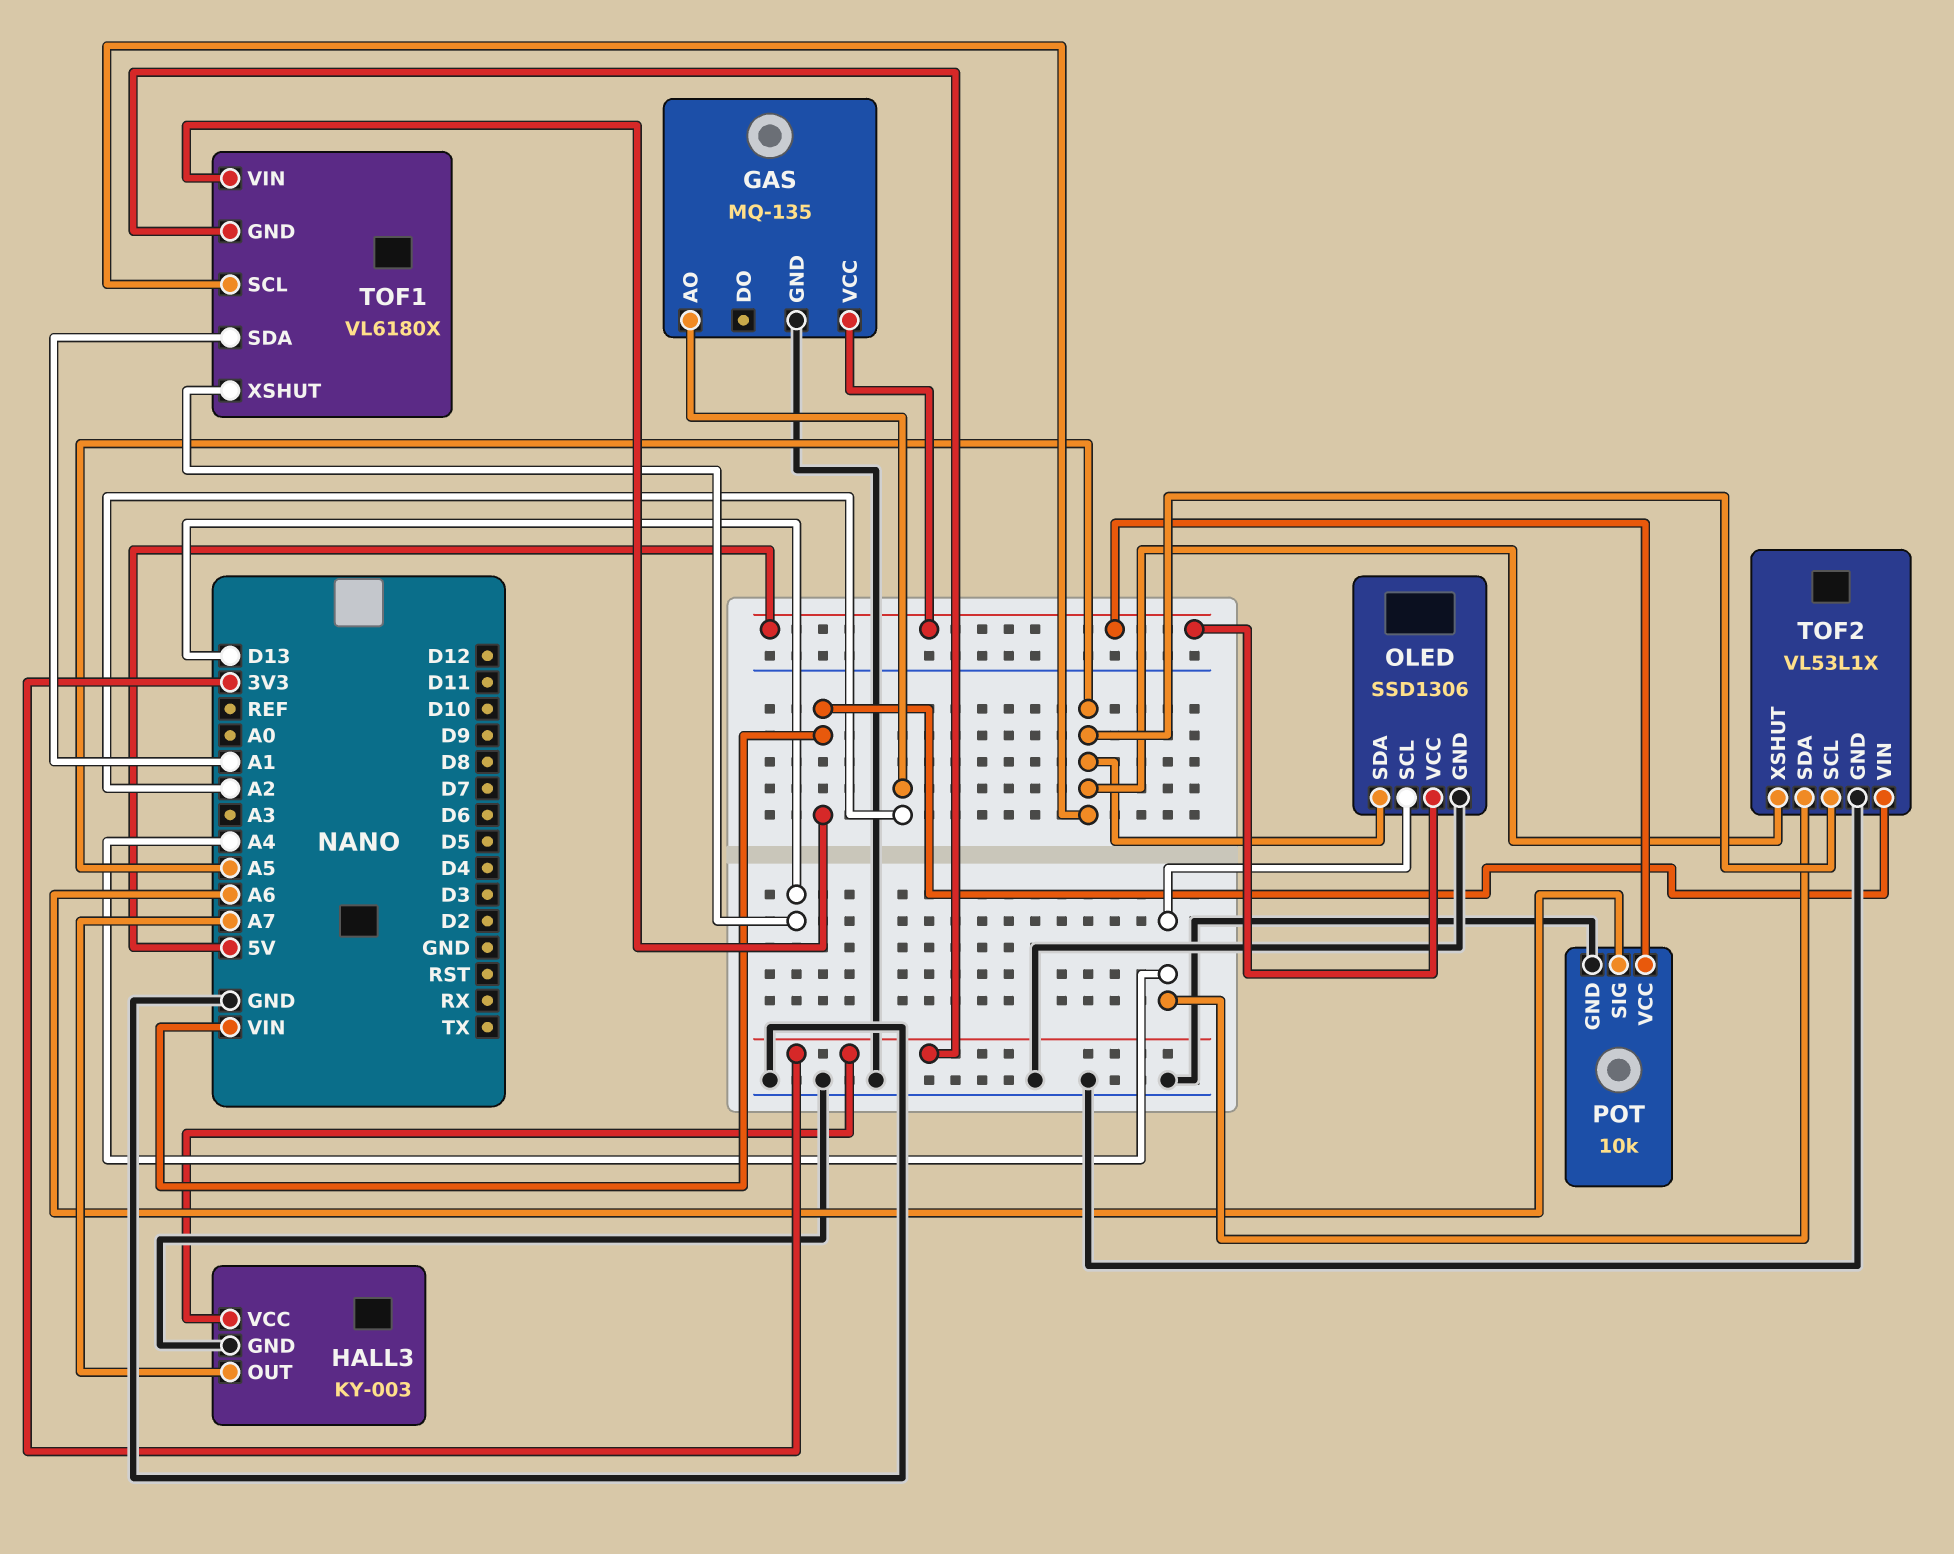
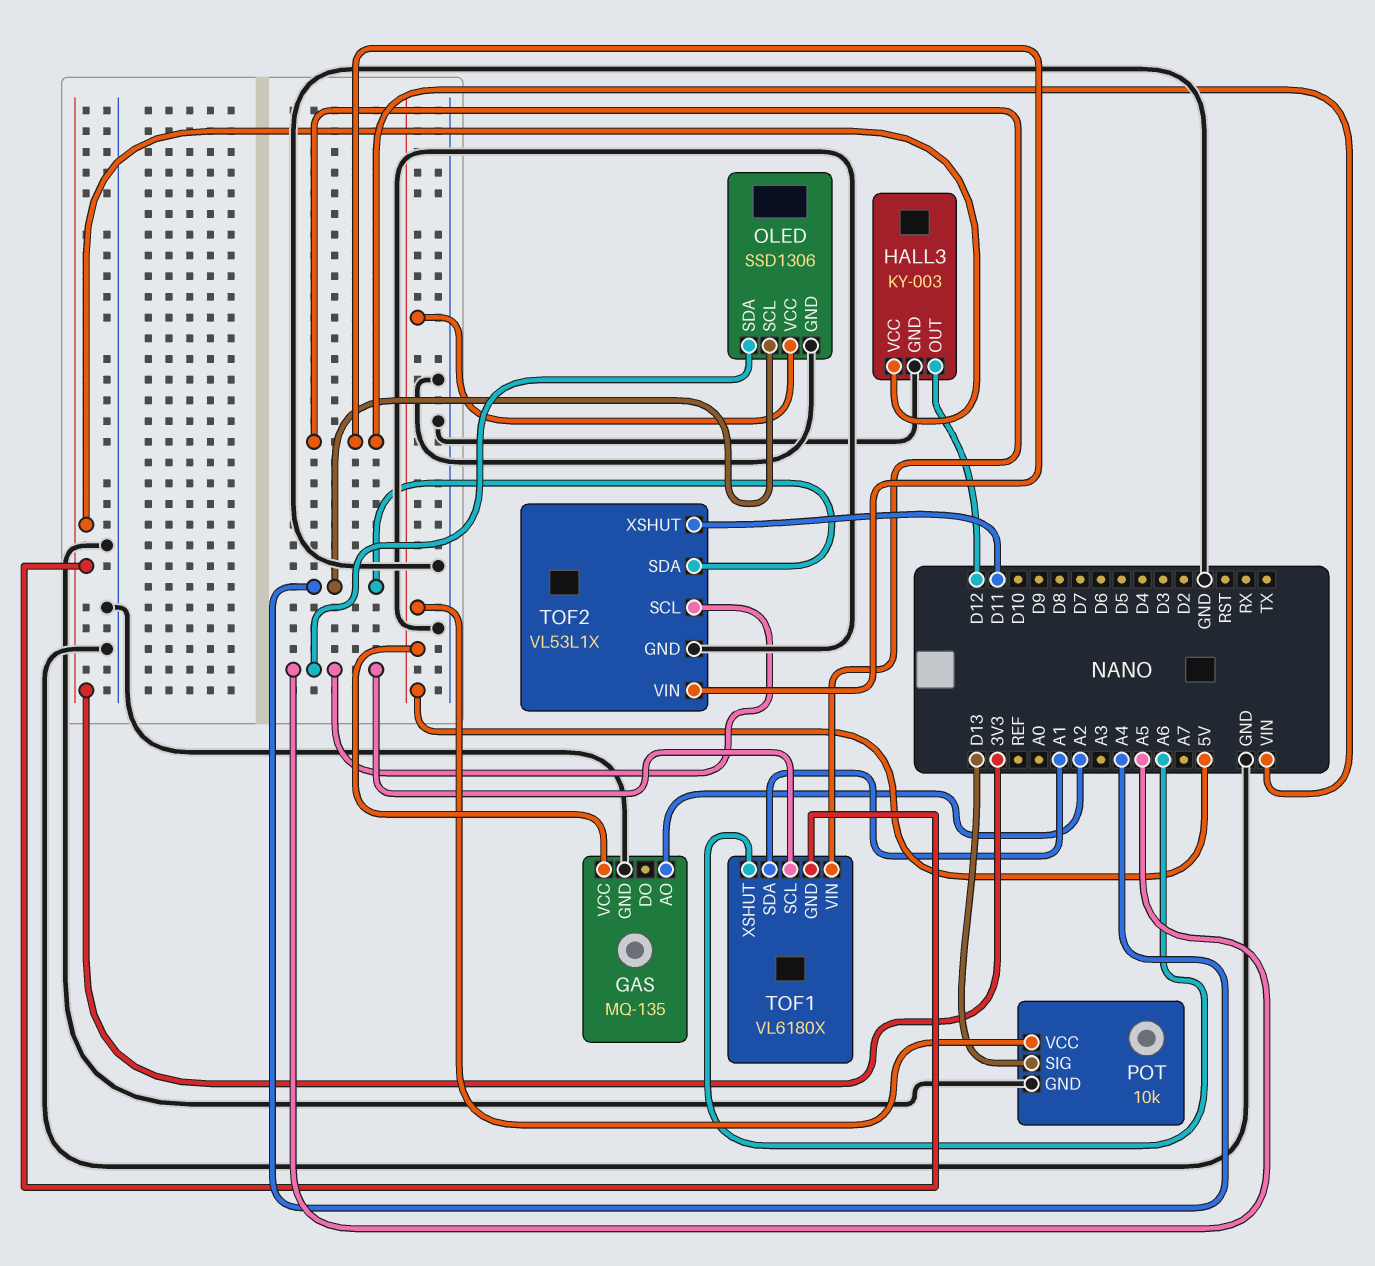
HALL3 pin OUT: A7 -> D12
POT pin SIG: A6 -> D13
TOF1 pin XSHUT: D13 -> A6
TOF2 pin XSHUT: A5 -> D11

